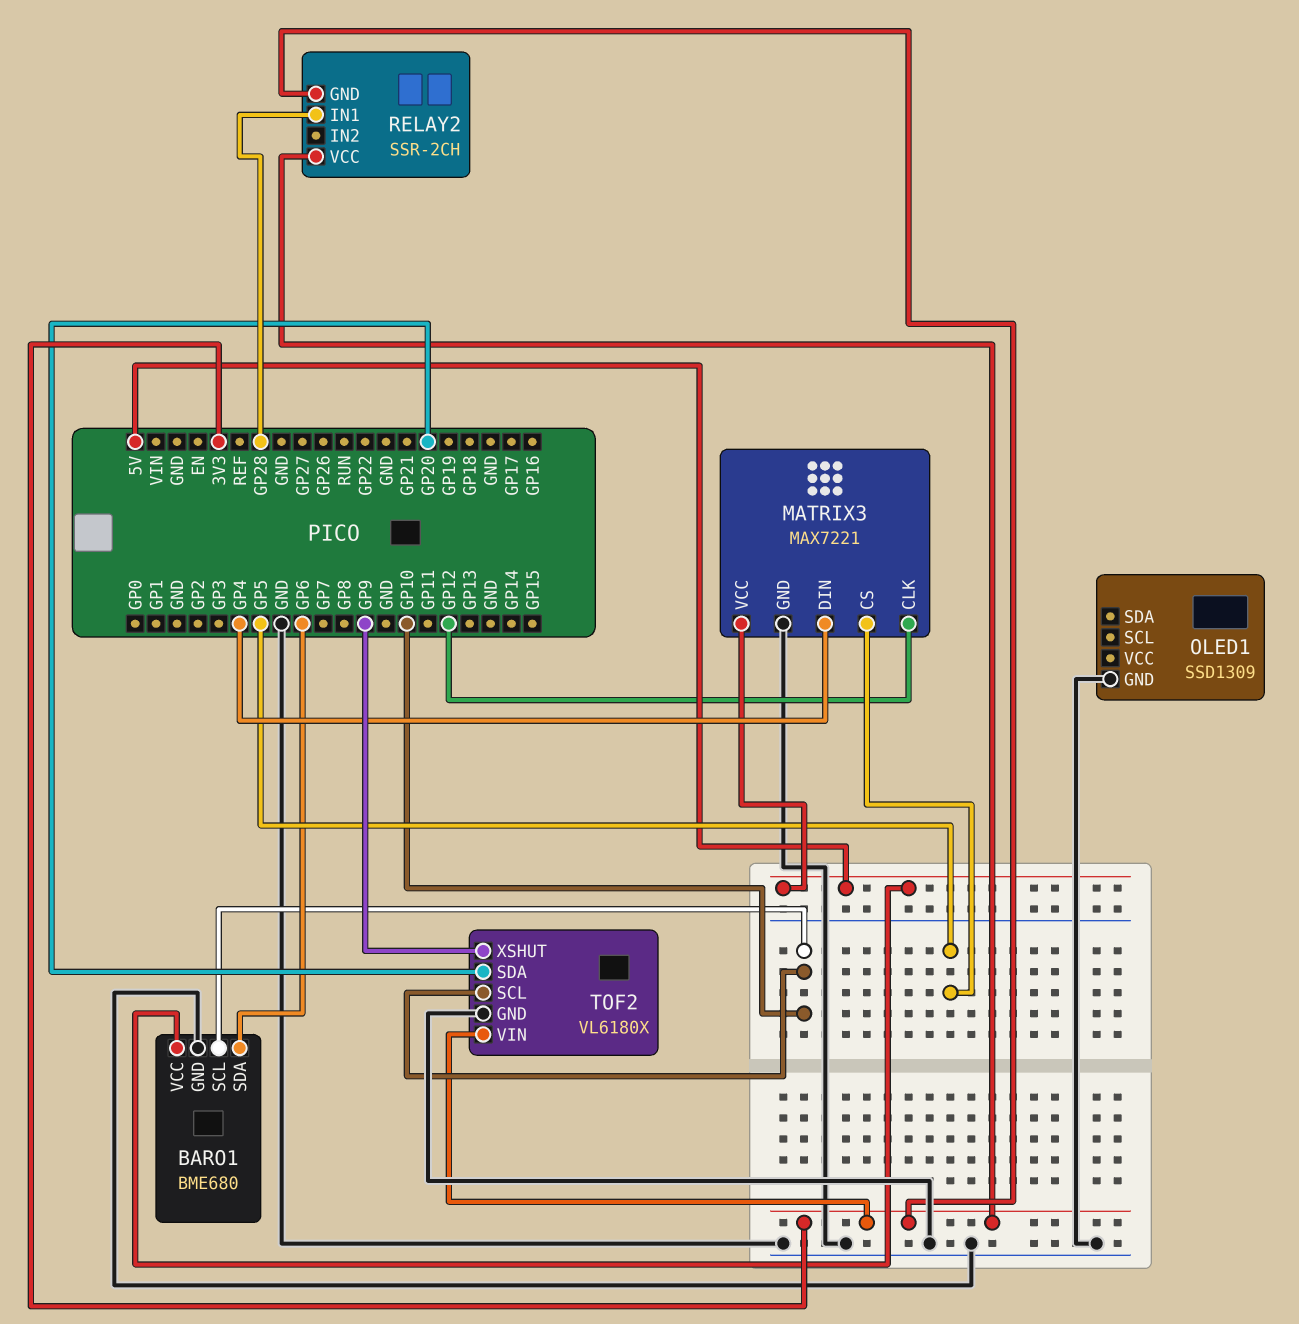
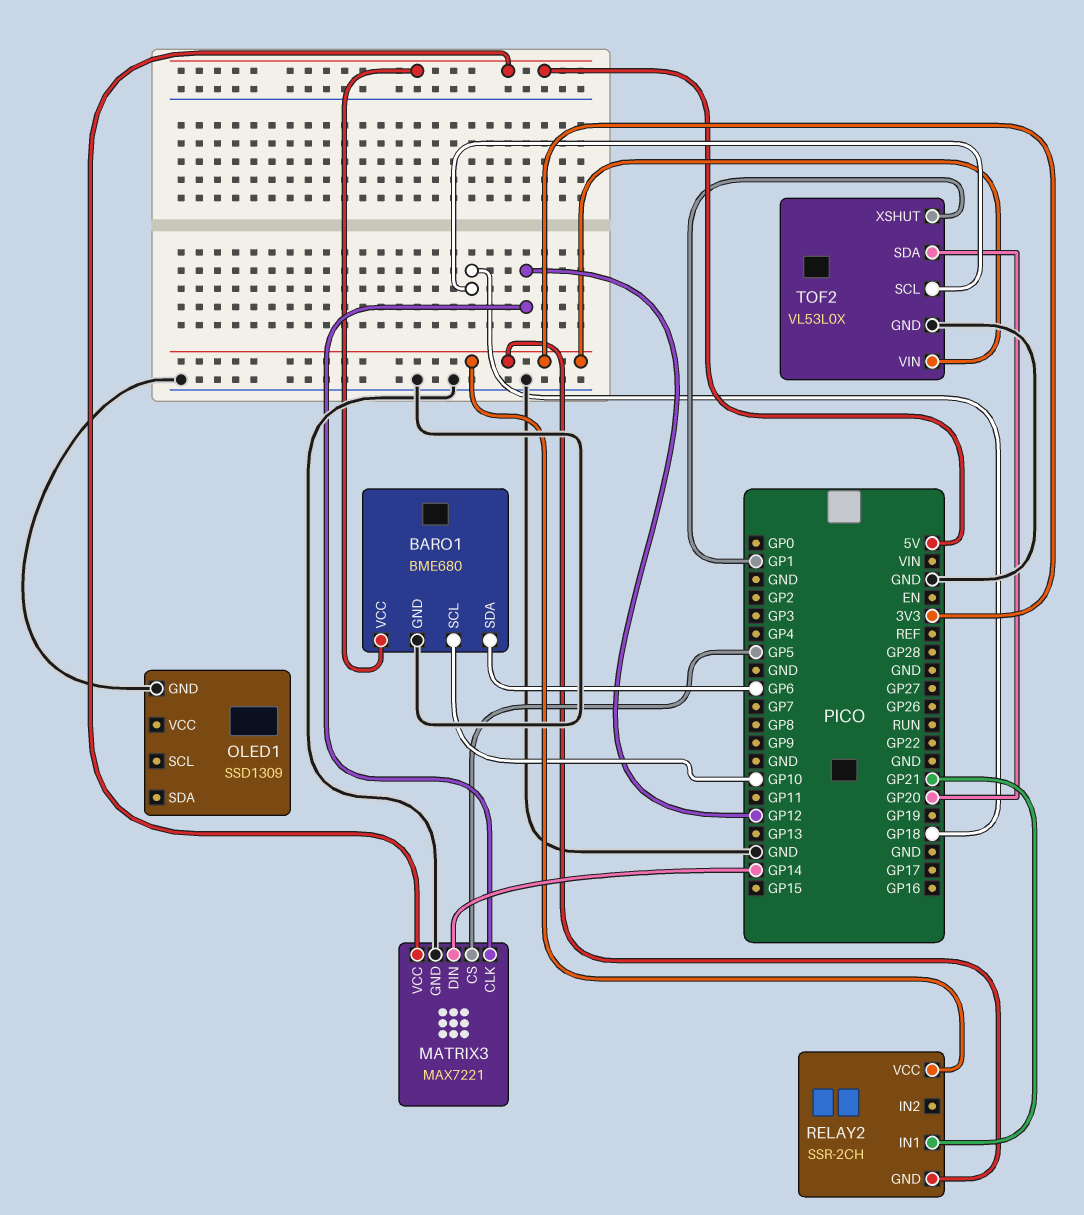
MATRIX3 pin DIN: GP4 -> GP14
RELAY2 pin IN1: GP28 -> GP21
TOF2: VL6180X -> VL53L0X
TOF2 pin SCL: GP10 -> GP18
TOF2 pin XSHUT: GP9 -> GP1

